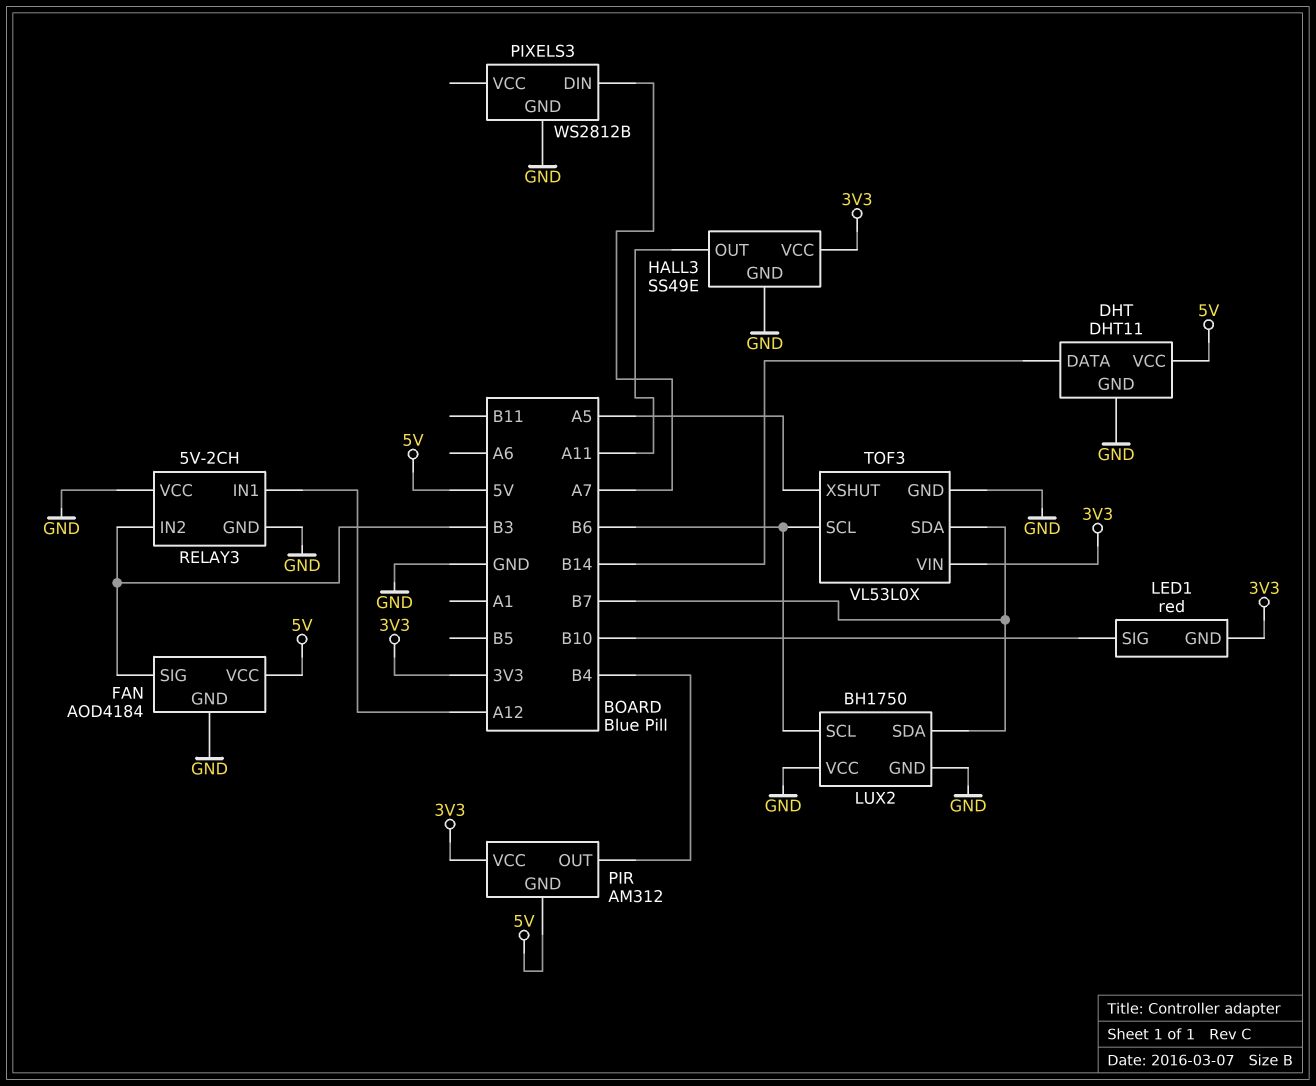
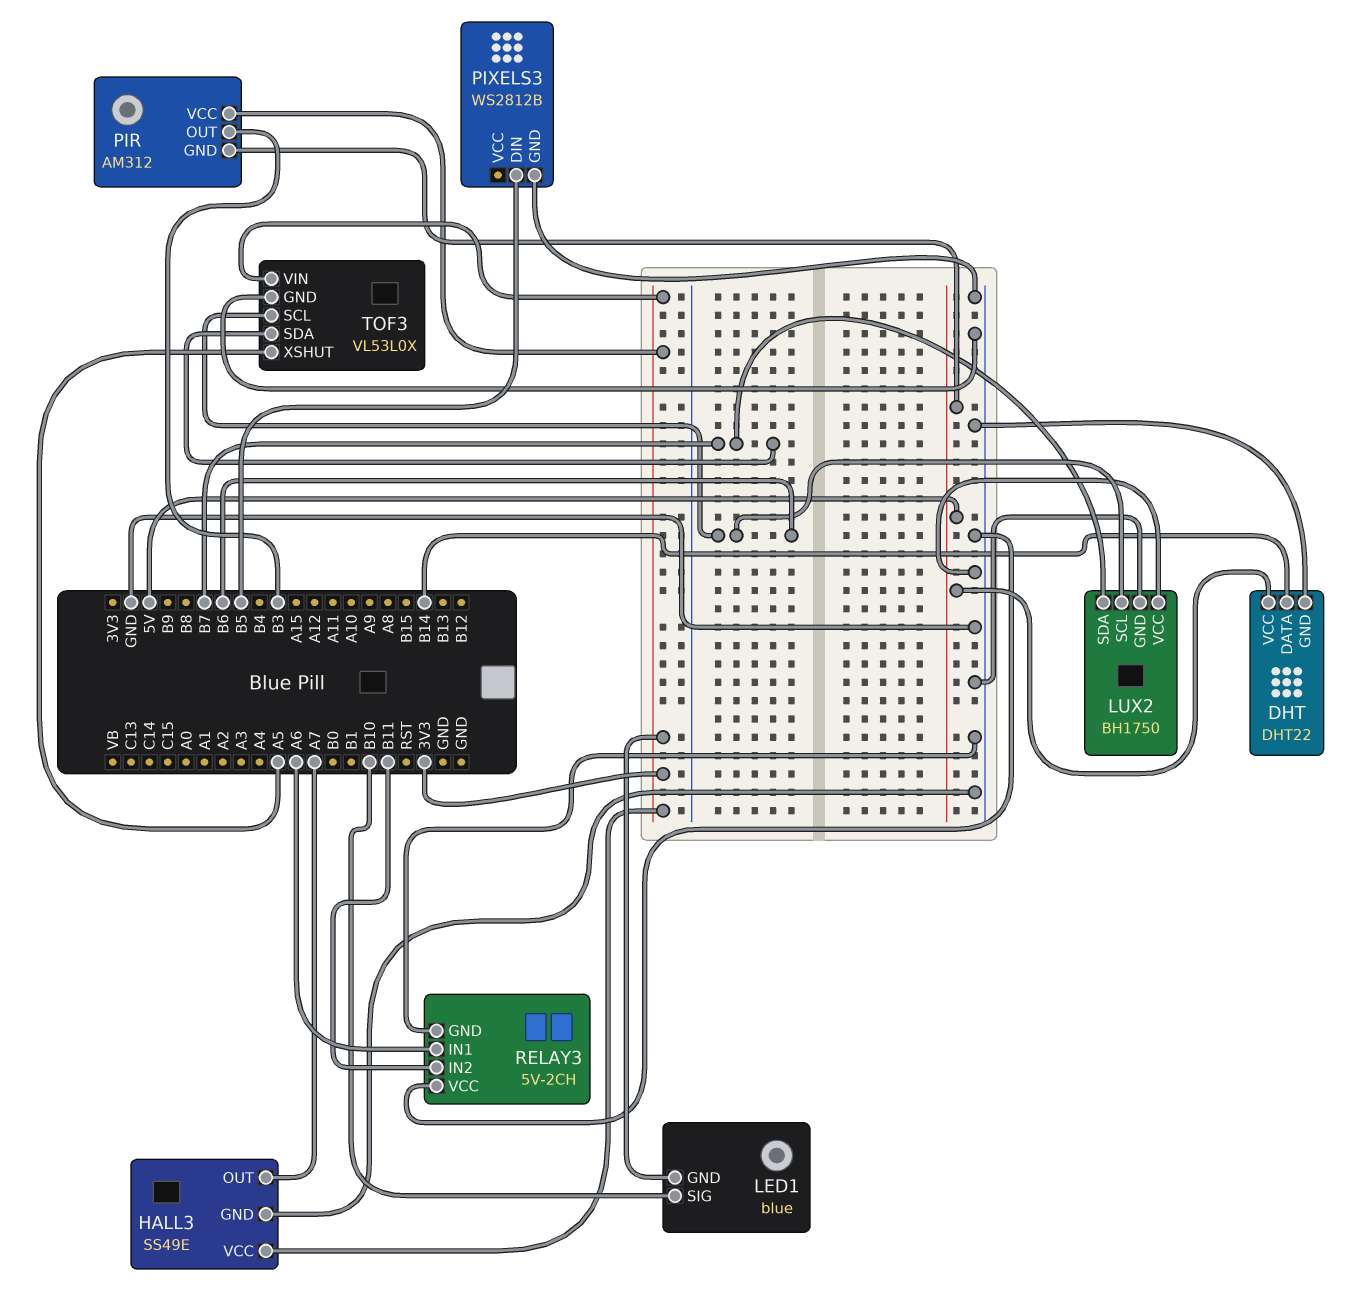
DHT: DHT11 -> DHT22
FAN: AOD4184 -> none
FAN pin GND: GND -> none
FAN pin SIG: B3 -> none
FAN pin VCC: 5V -> none
HALL3 pin OUT: A11 -> A7
LED1: red -> blue
PIR pin OUT: B4 -> B3
PIXELS3 pin DIN: A7 -> B5
RELAY3 pin IN1: A12 -> A6
RELAY3 pin IN2: B3 -> B11

